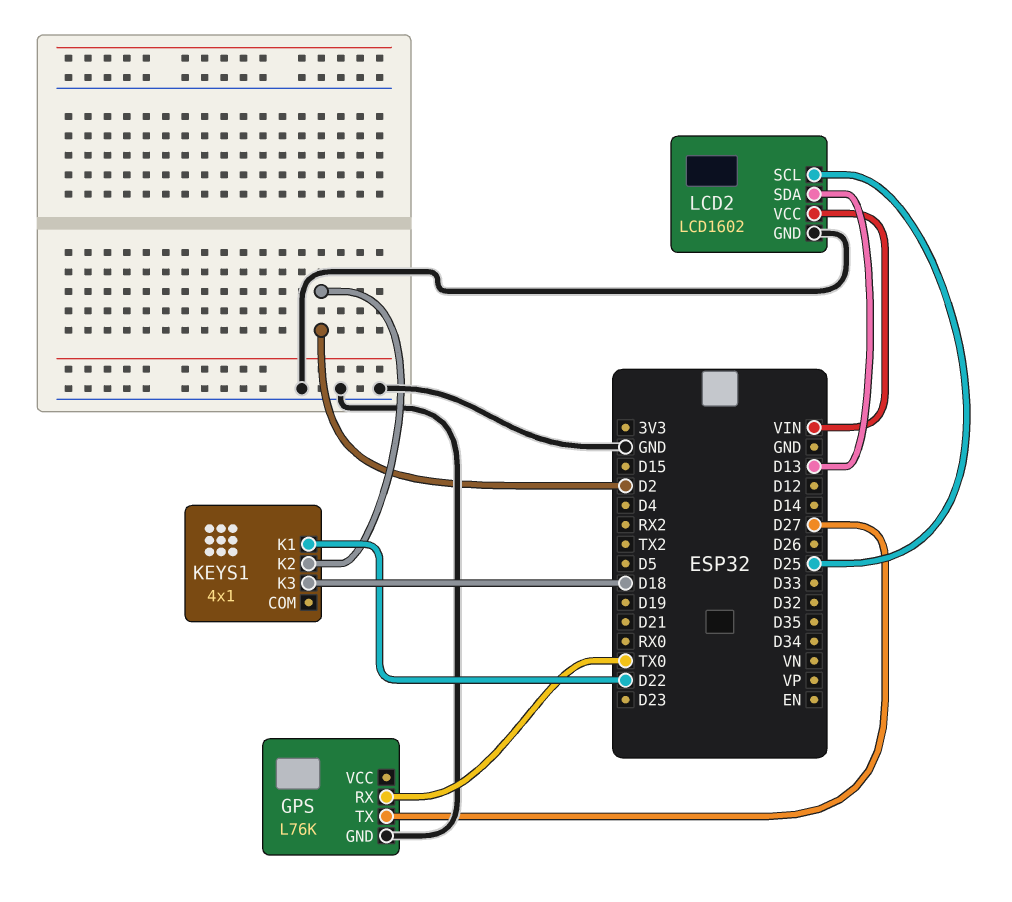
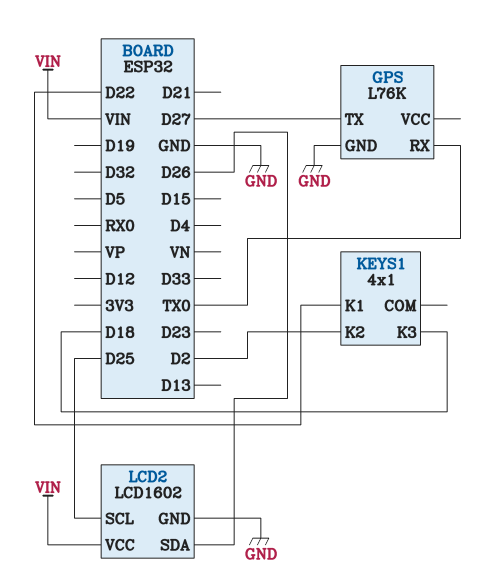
LCD2 pin SDA: D13 -> D26

